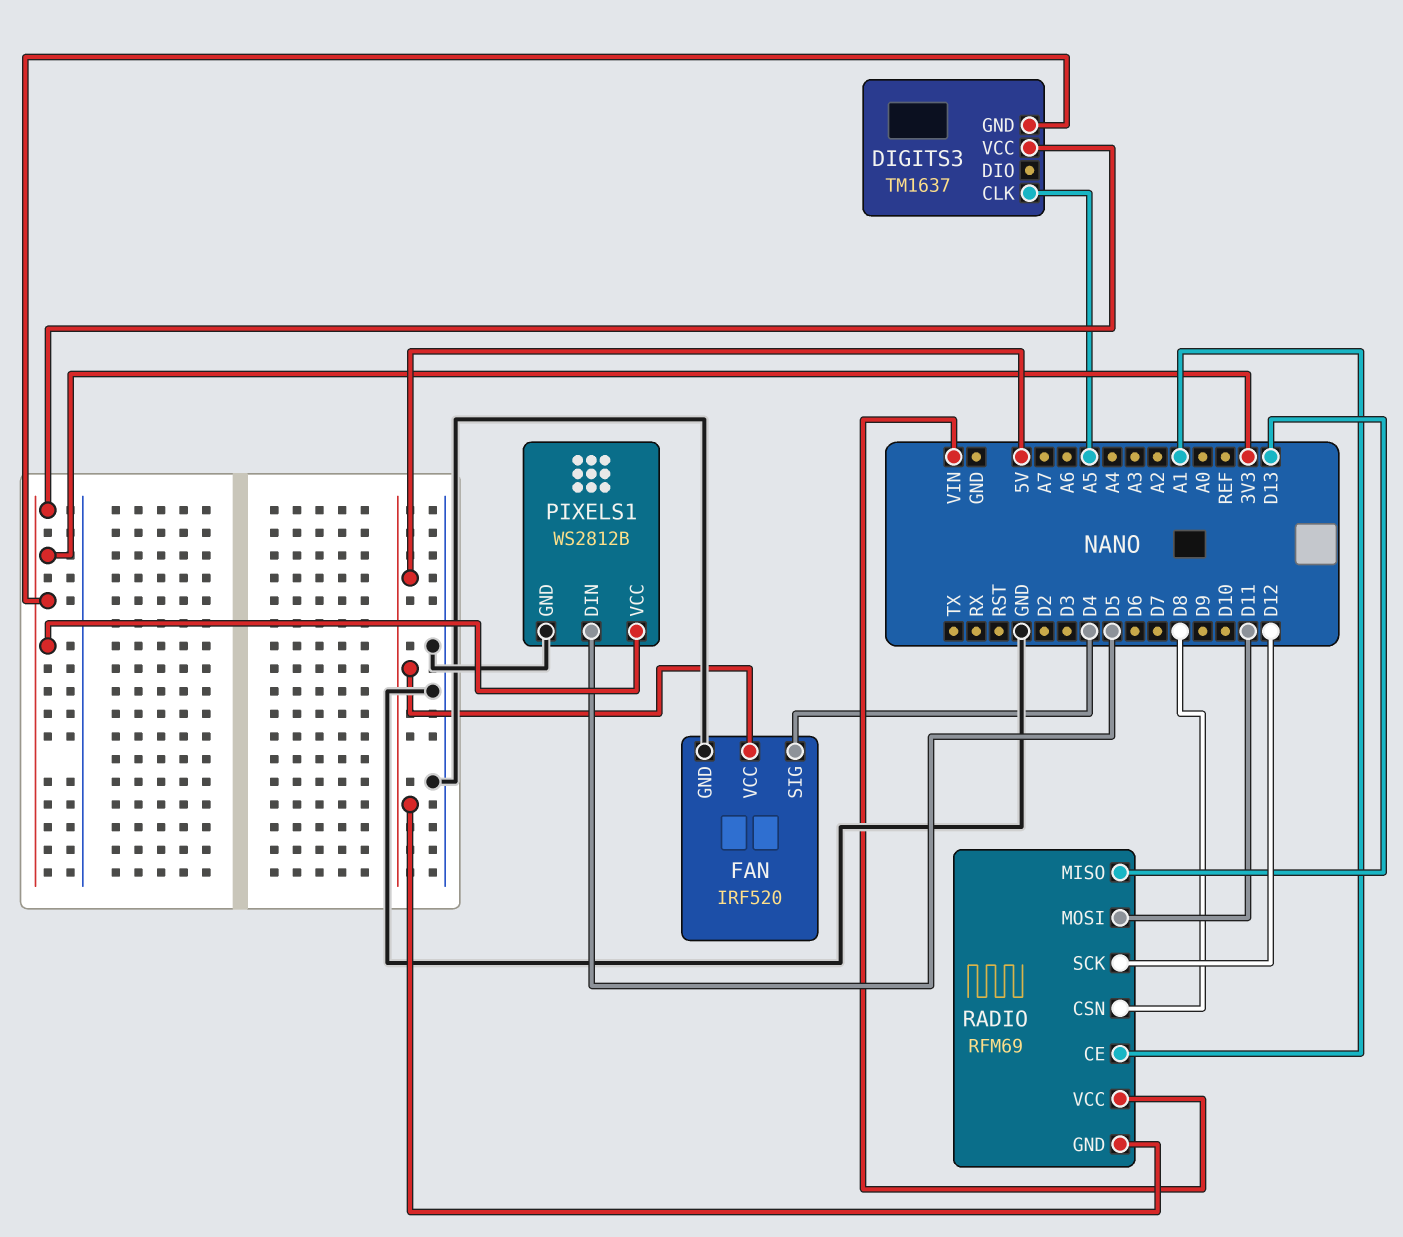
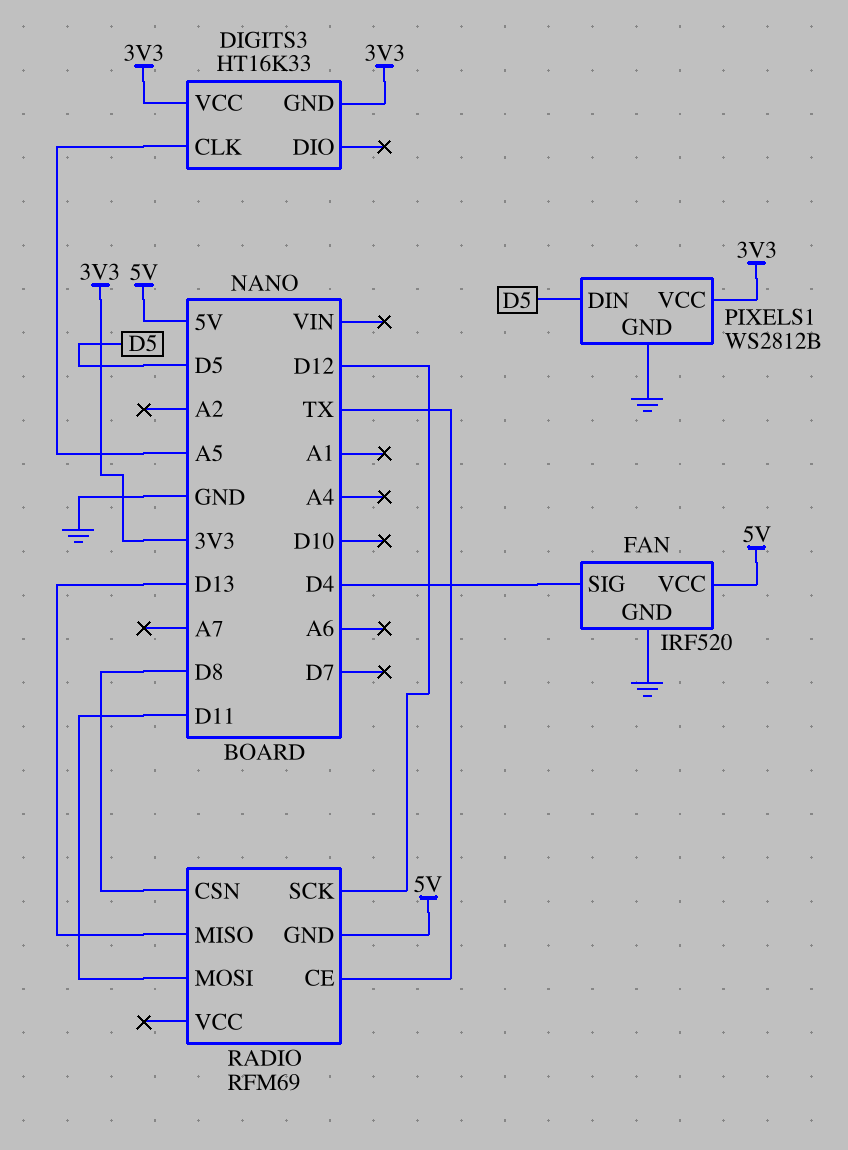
DIGITS3: TM1637 -> HT16K33
RADIO pin CE: A1 -> TX
RADIO pin VCC: VIN -> none

